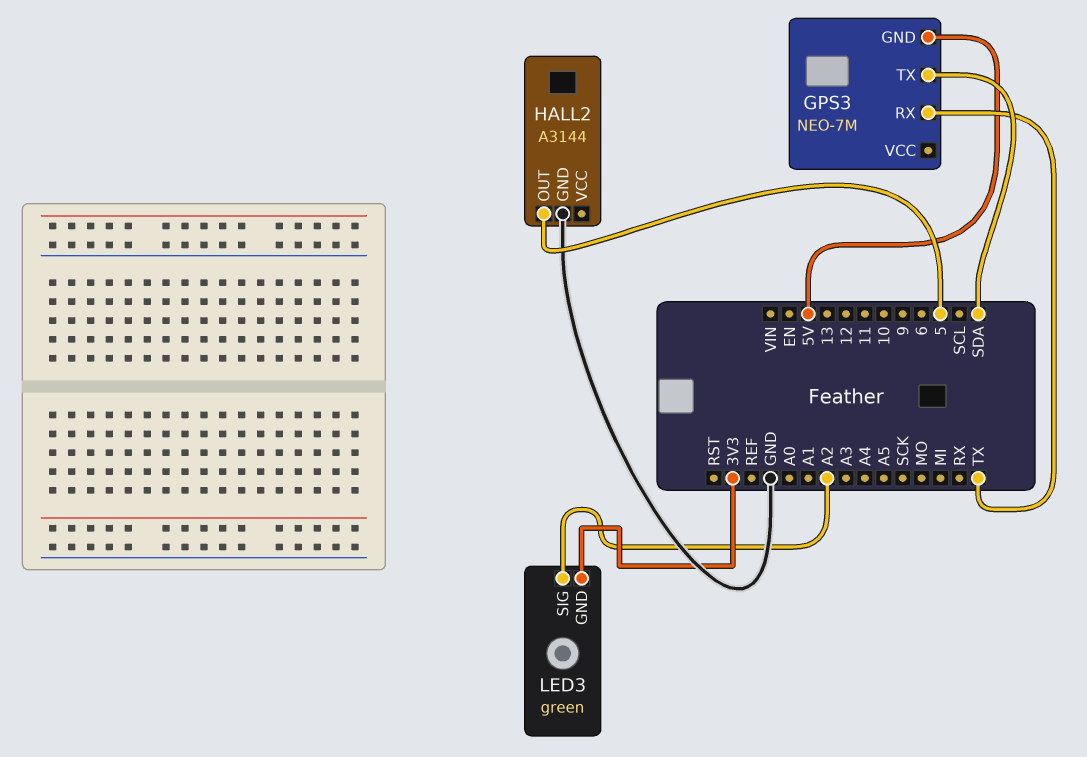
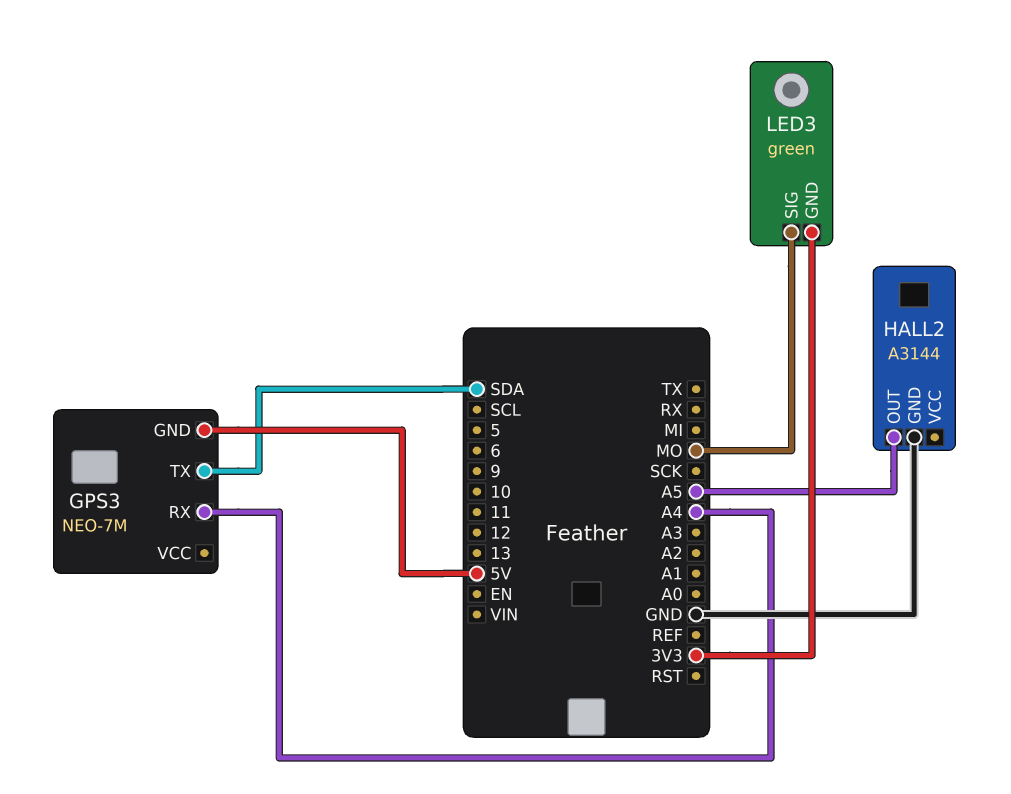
GPS3 pin RX: TX -> A4
HALL2 pin OUT: 5 -> A5
LED3 pin SIG: A2 -> MO

